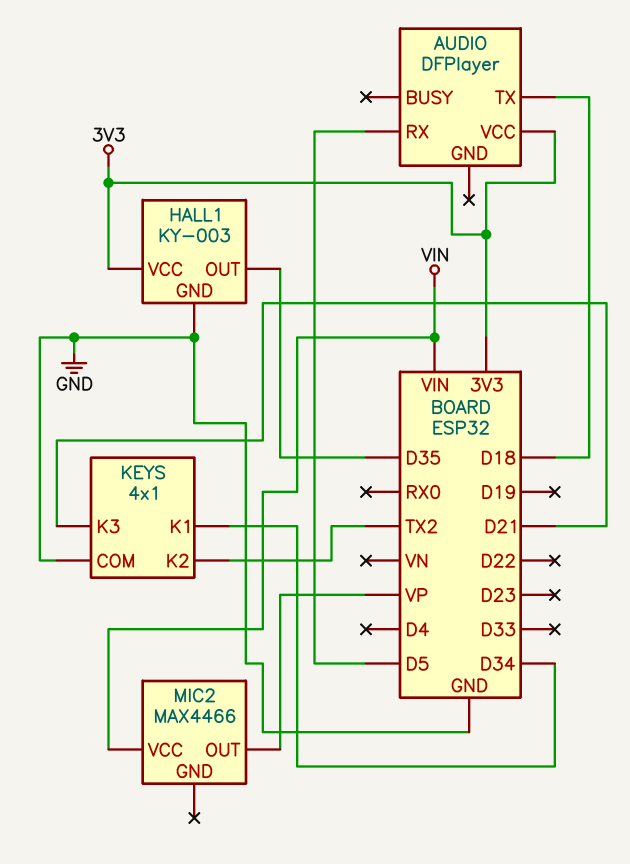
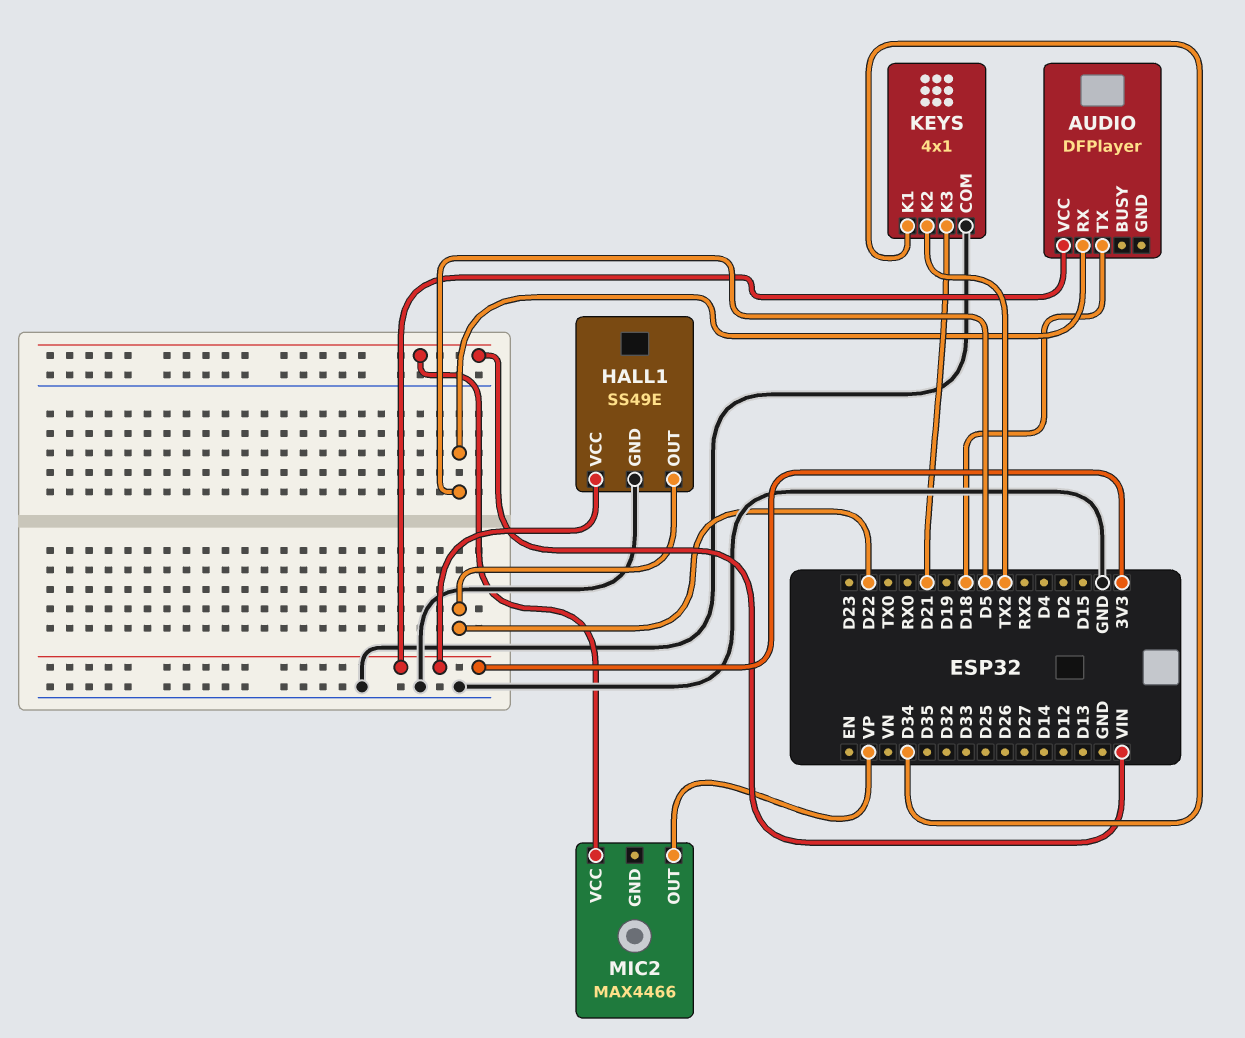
HALL1: KY-003 -> SS49E
HALL1 pin OUT: D35 -> D22

